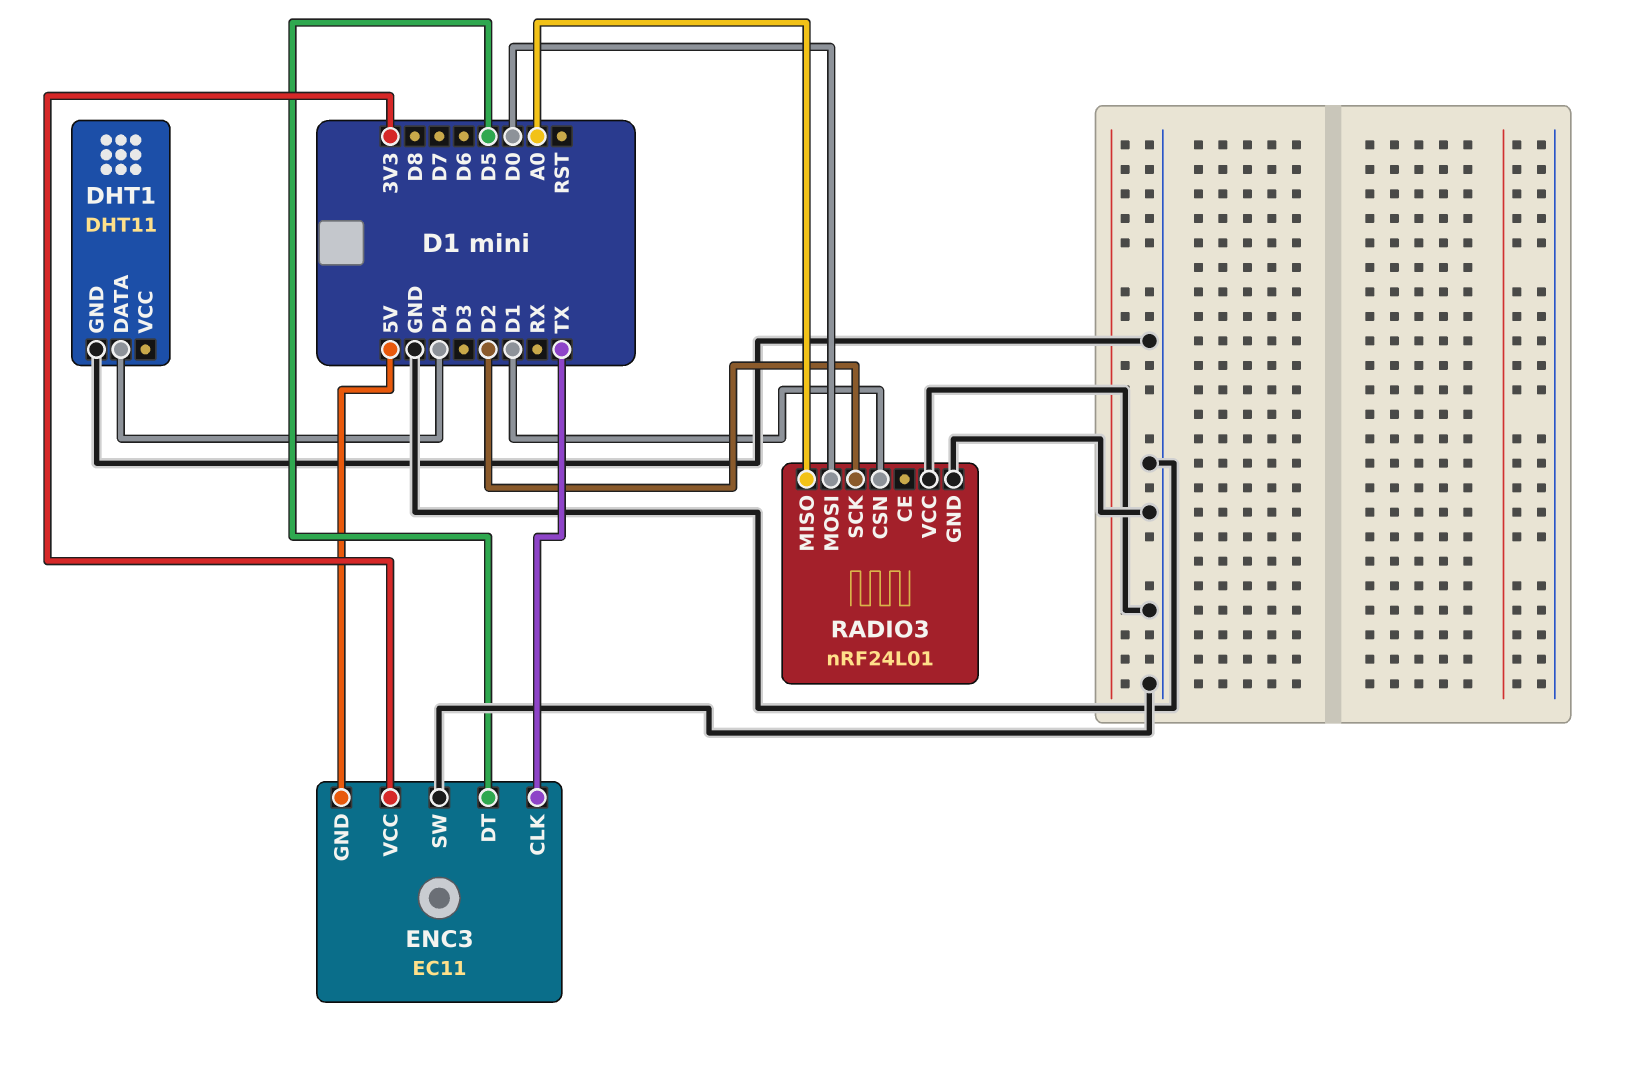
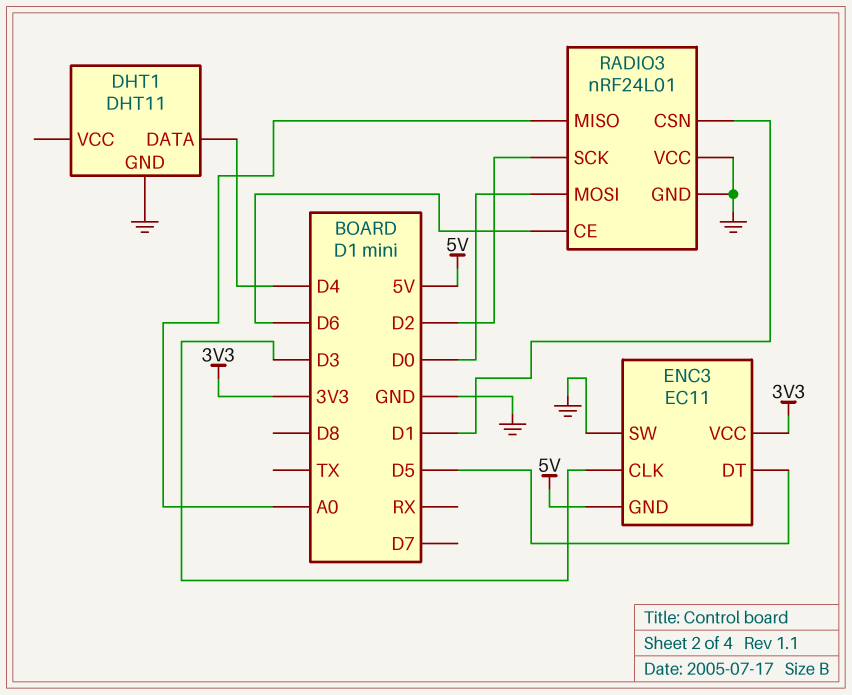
ENC3 pin CLK: TX -> D3
RADIO3 pin CE: none -> D6

